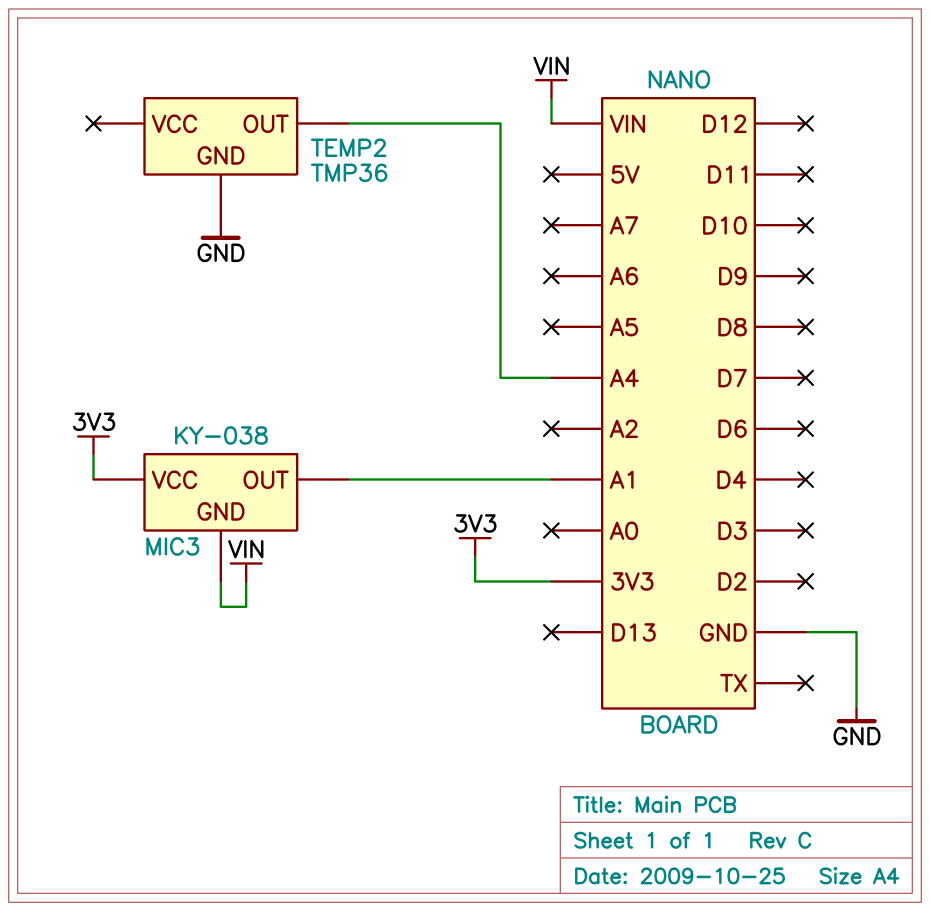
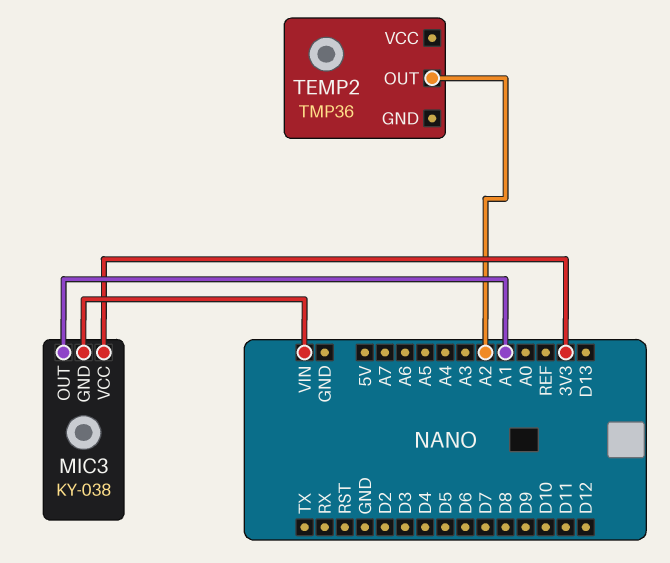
TEMP2 pin GND: GND -> none
TEMP2 pin OUT: A4 -> A2

